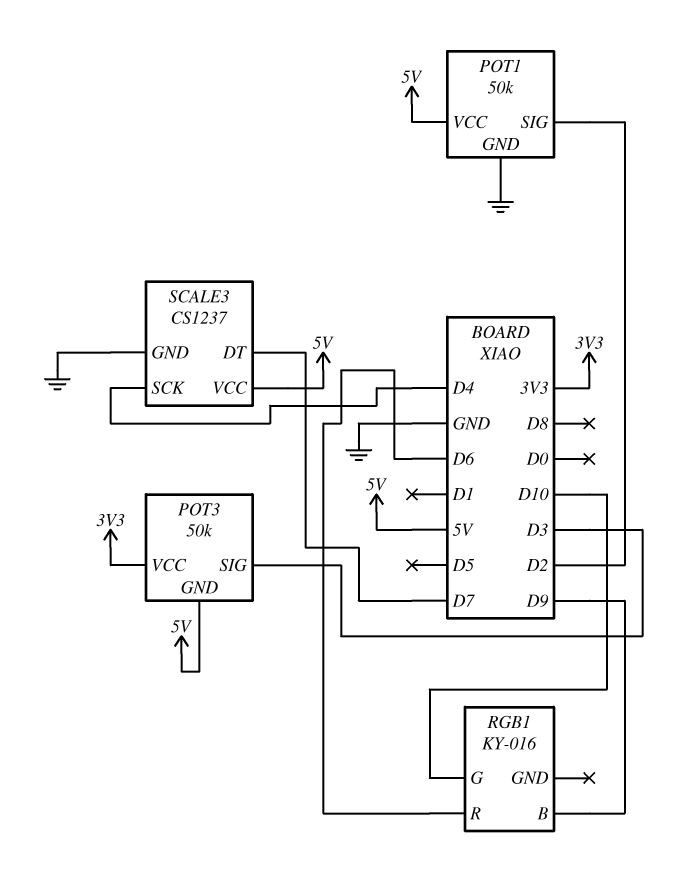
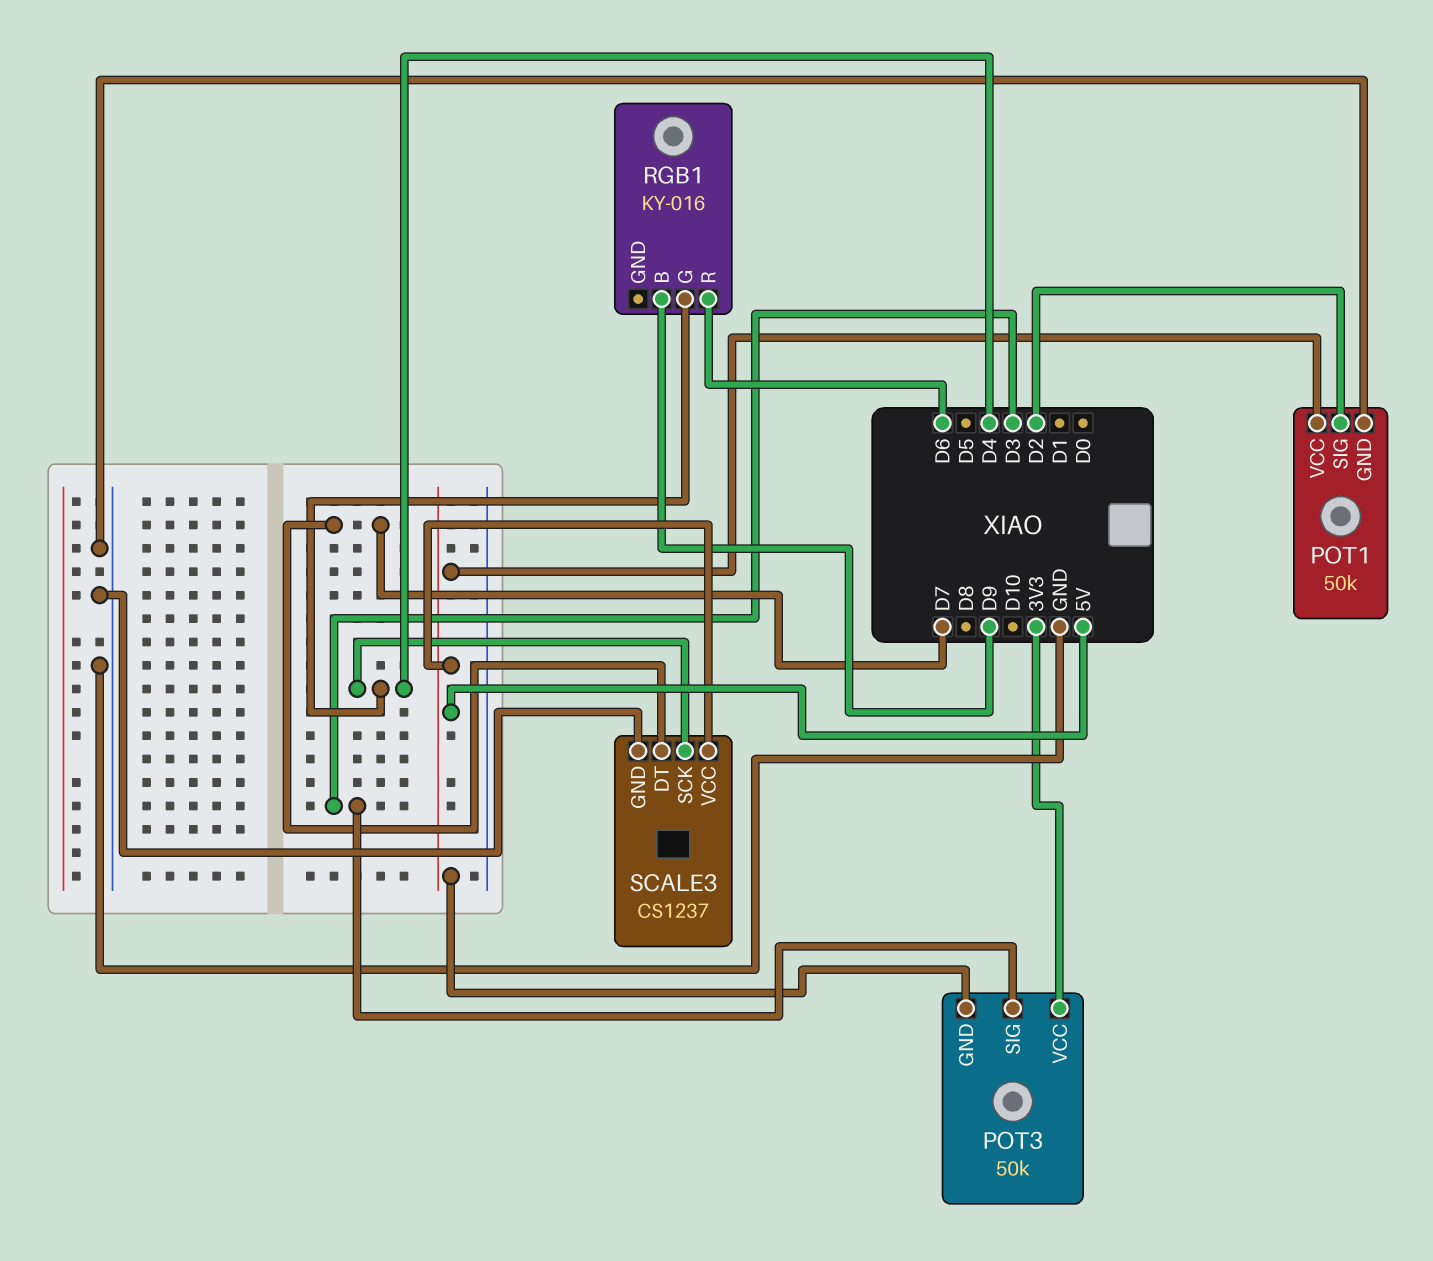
RGB1 pin G: D10 -> D4

